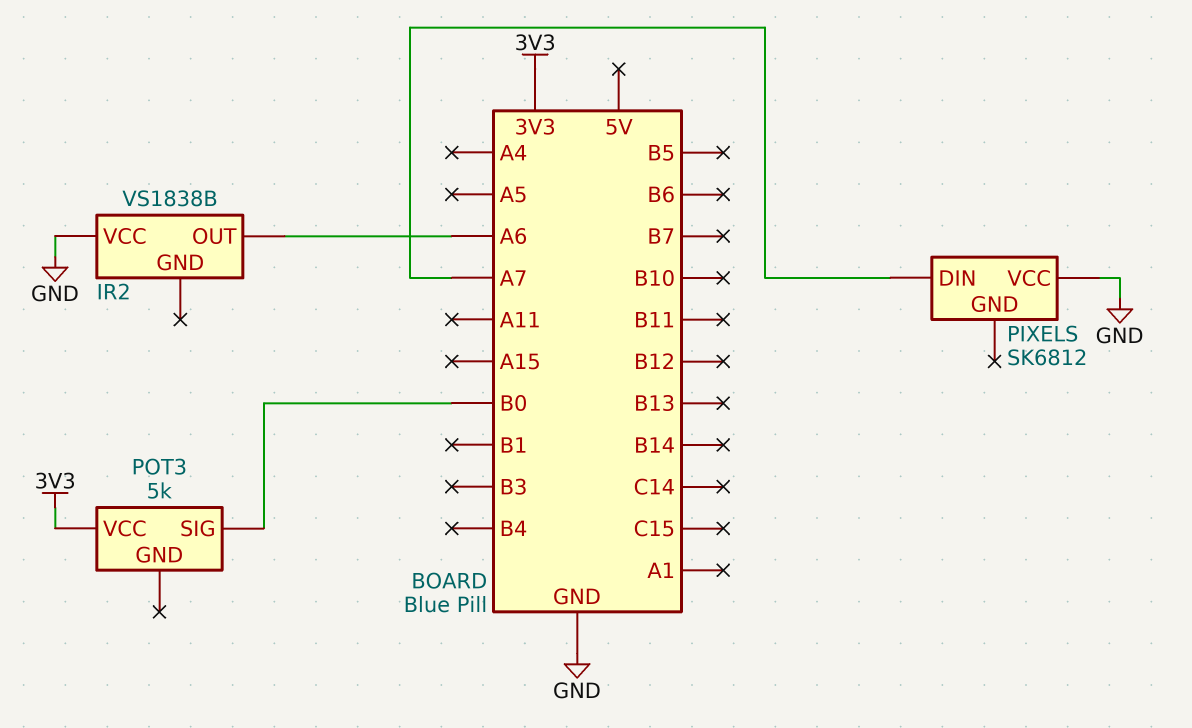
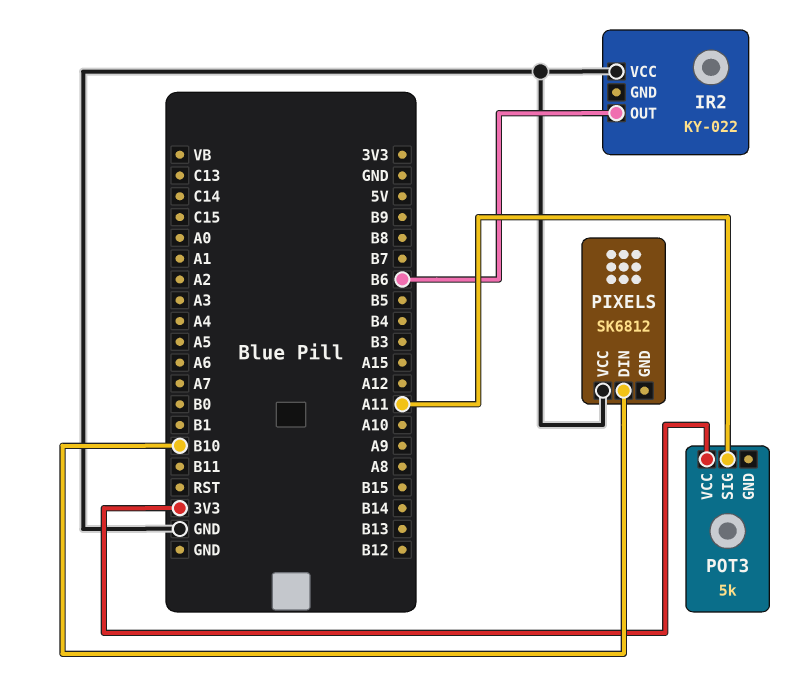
IR2: VS1838B -> KY-022
IR2 pin OUT: A6 -> B6
PIXELS pin DIN: A7 -> B10
POT3 pin SIG: B0 -> A11

